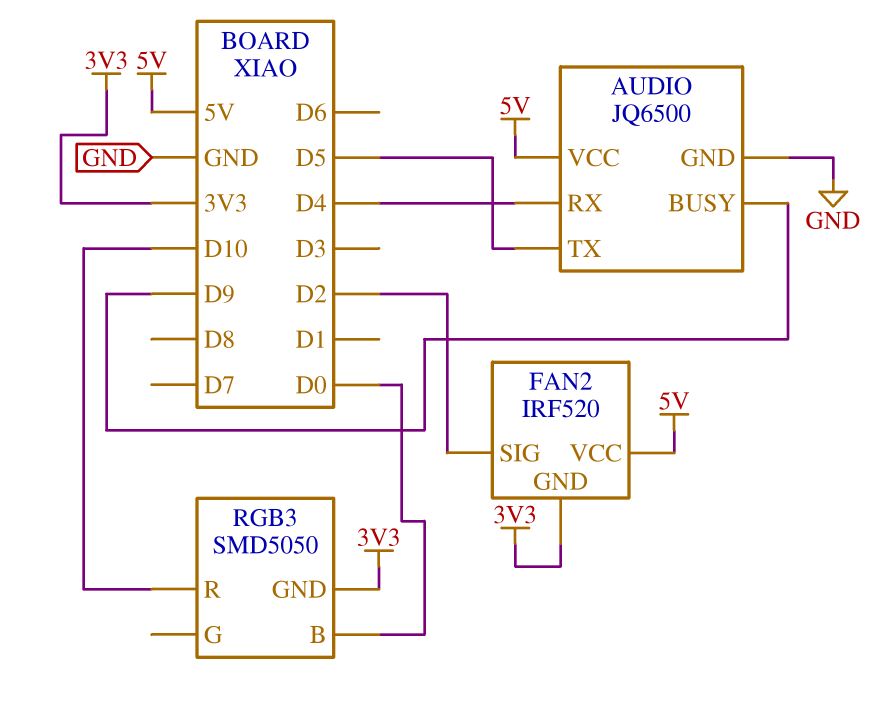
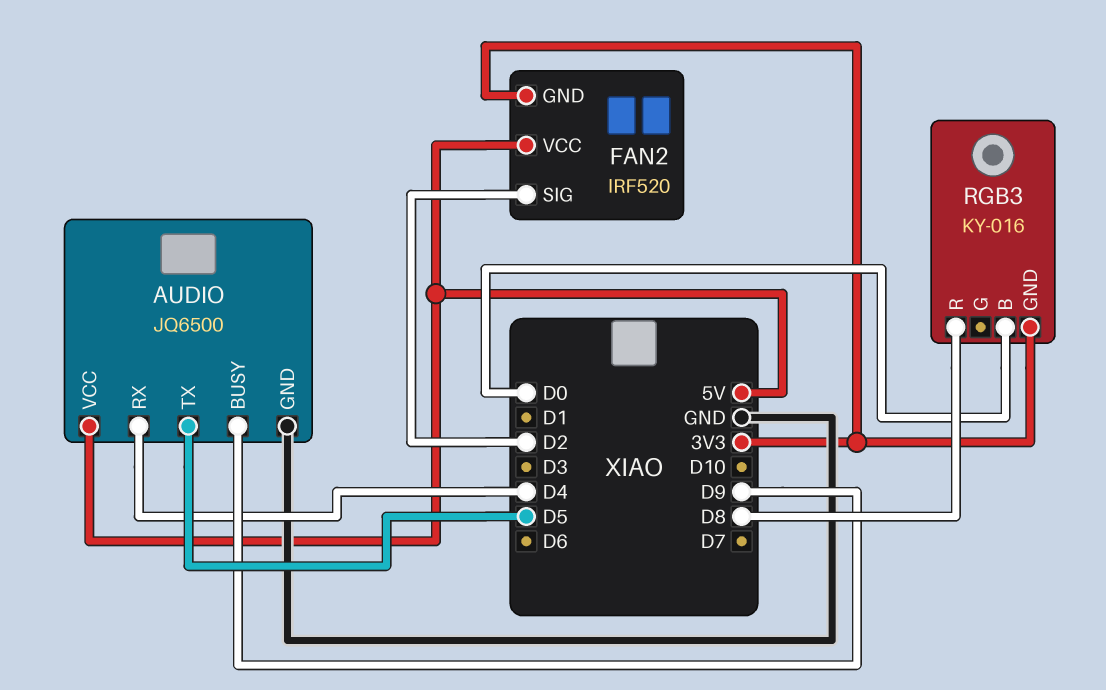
RGB3: SMD5050 -> KY-016
RGB3 pin R: D10 -> D8

